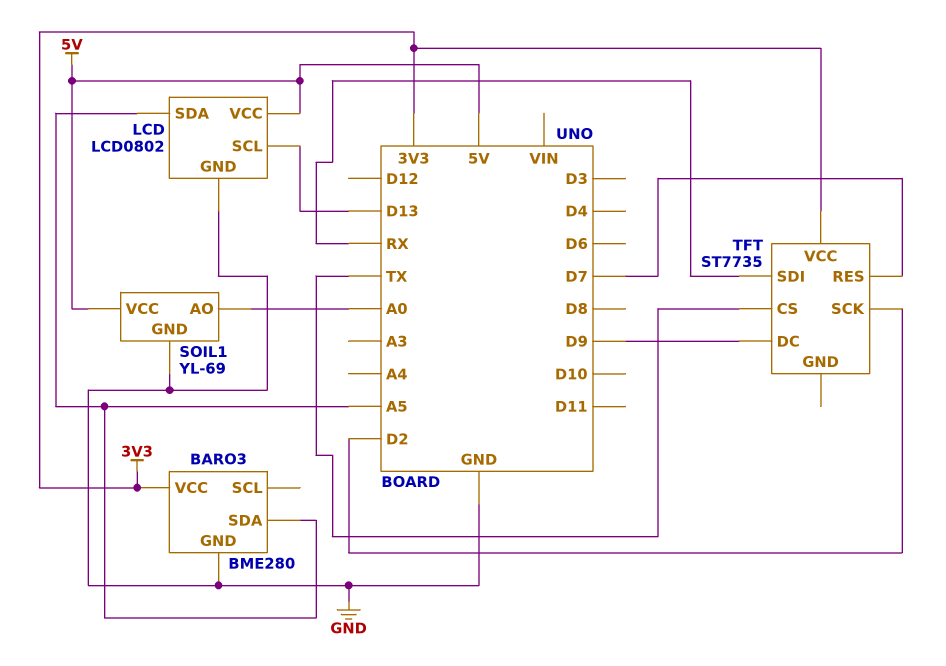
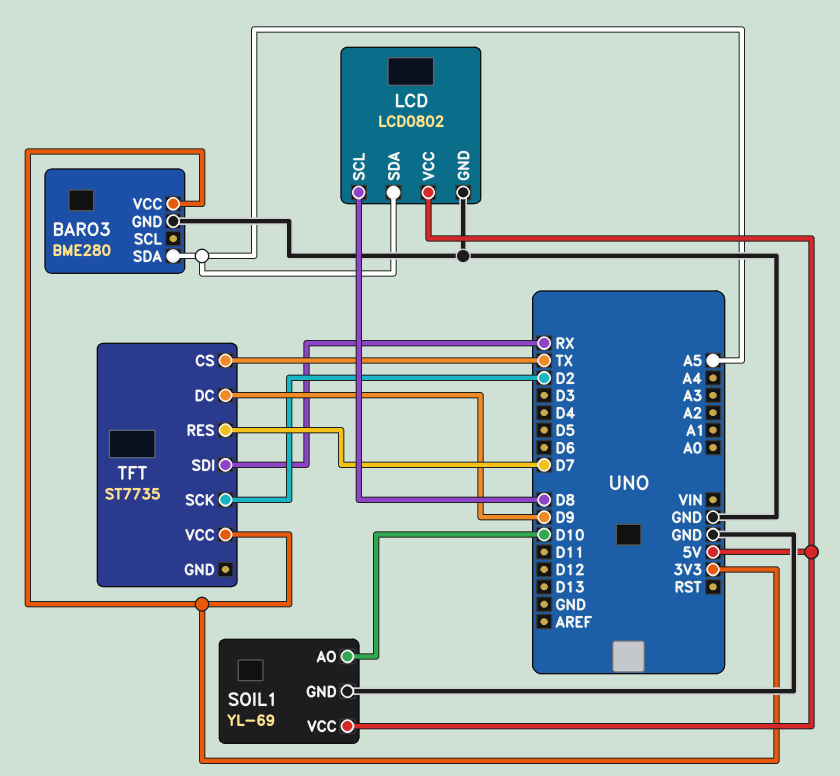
LCD pin SCL: D13 -> D8
SOIL1 pin AO: A0 -> D10

